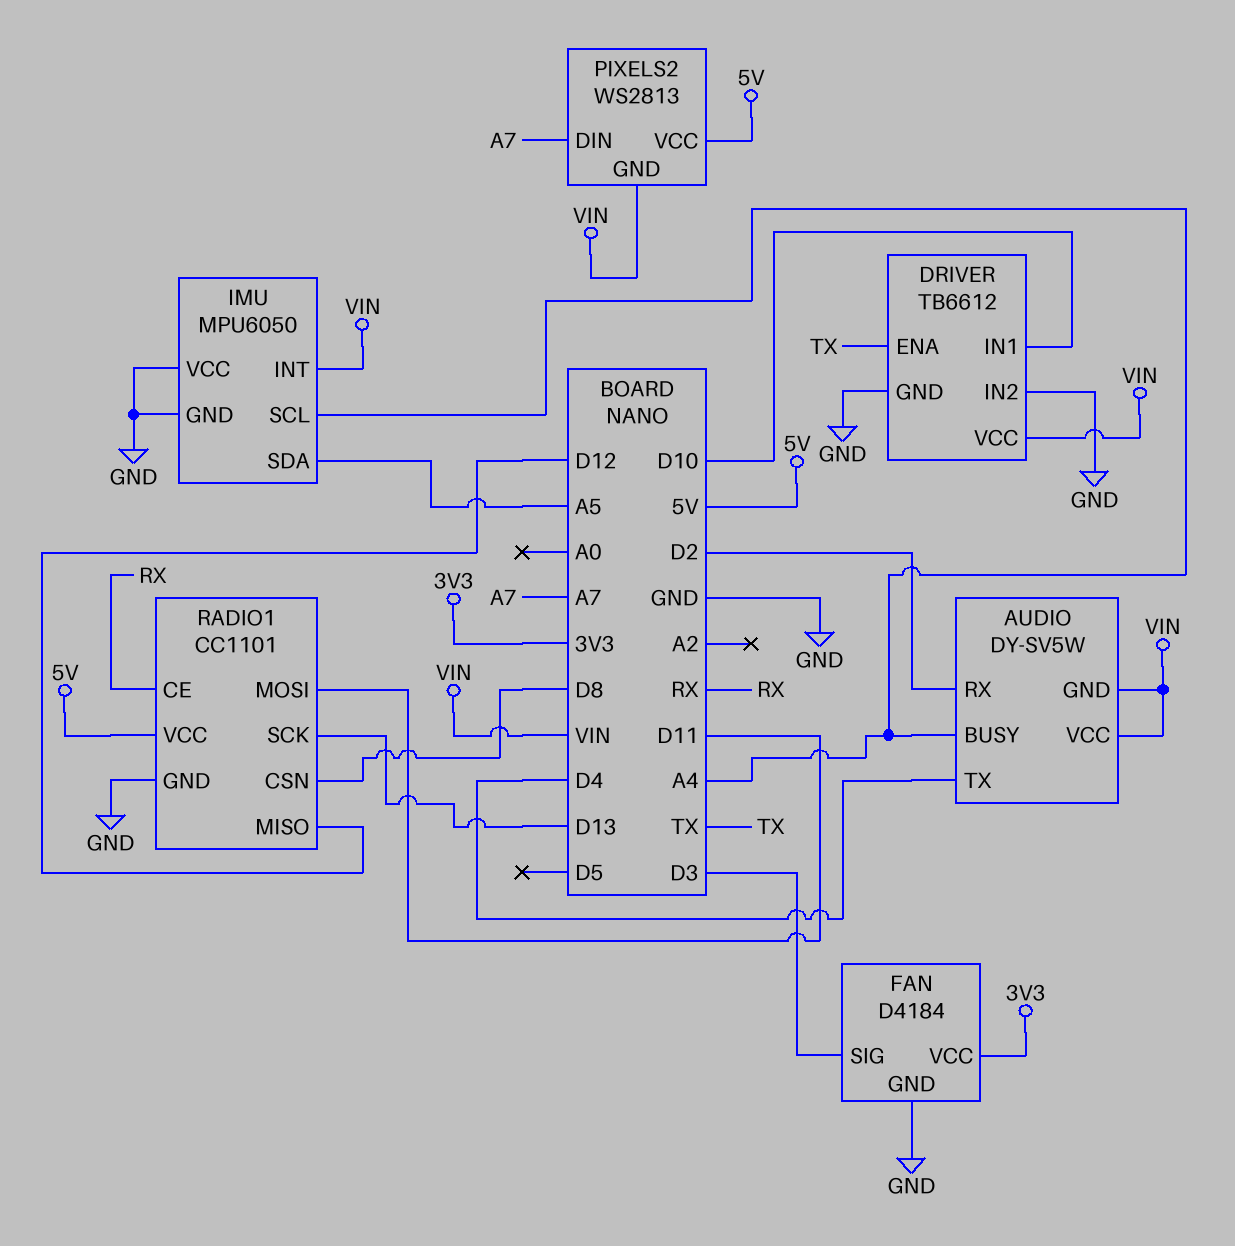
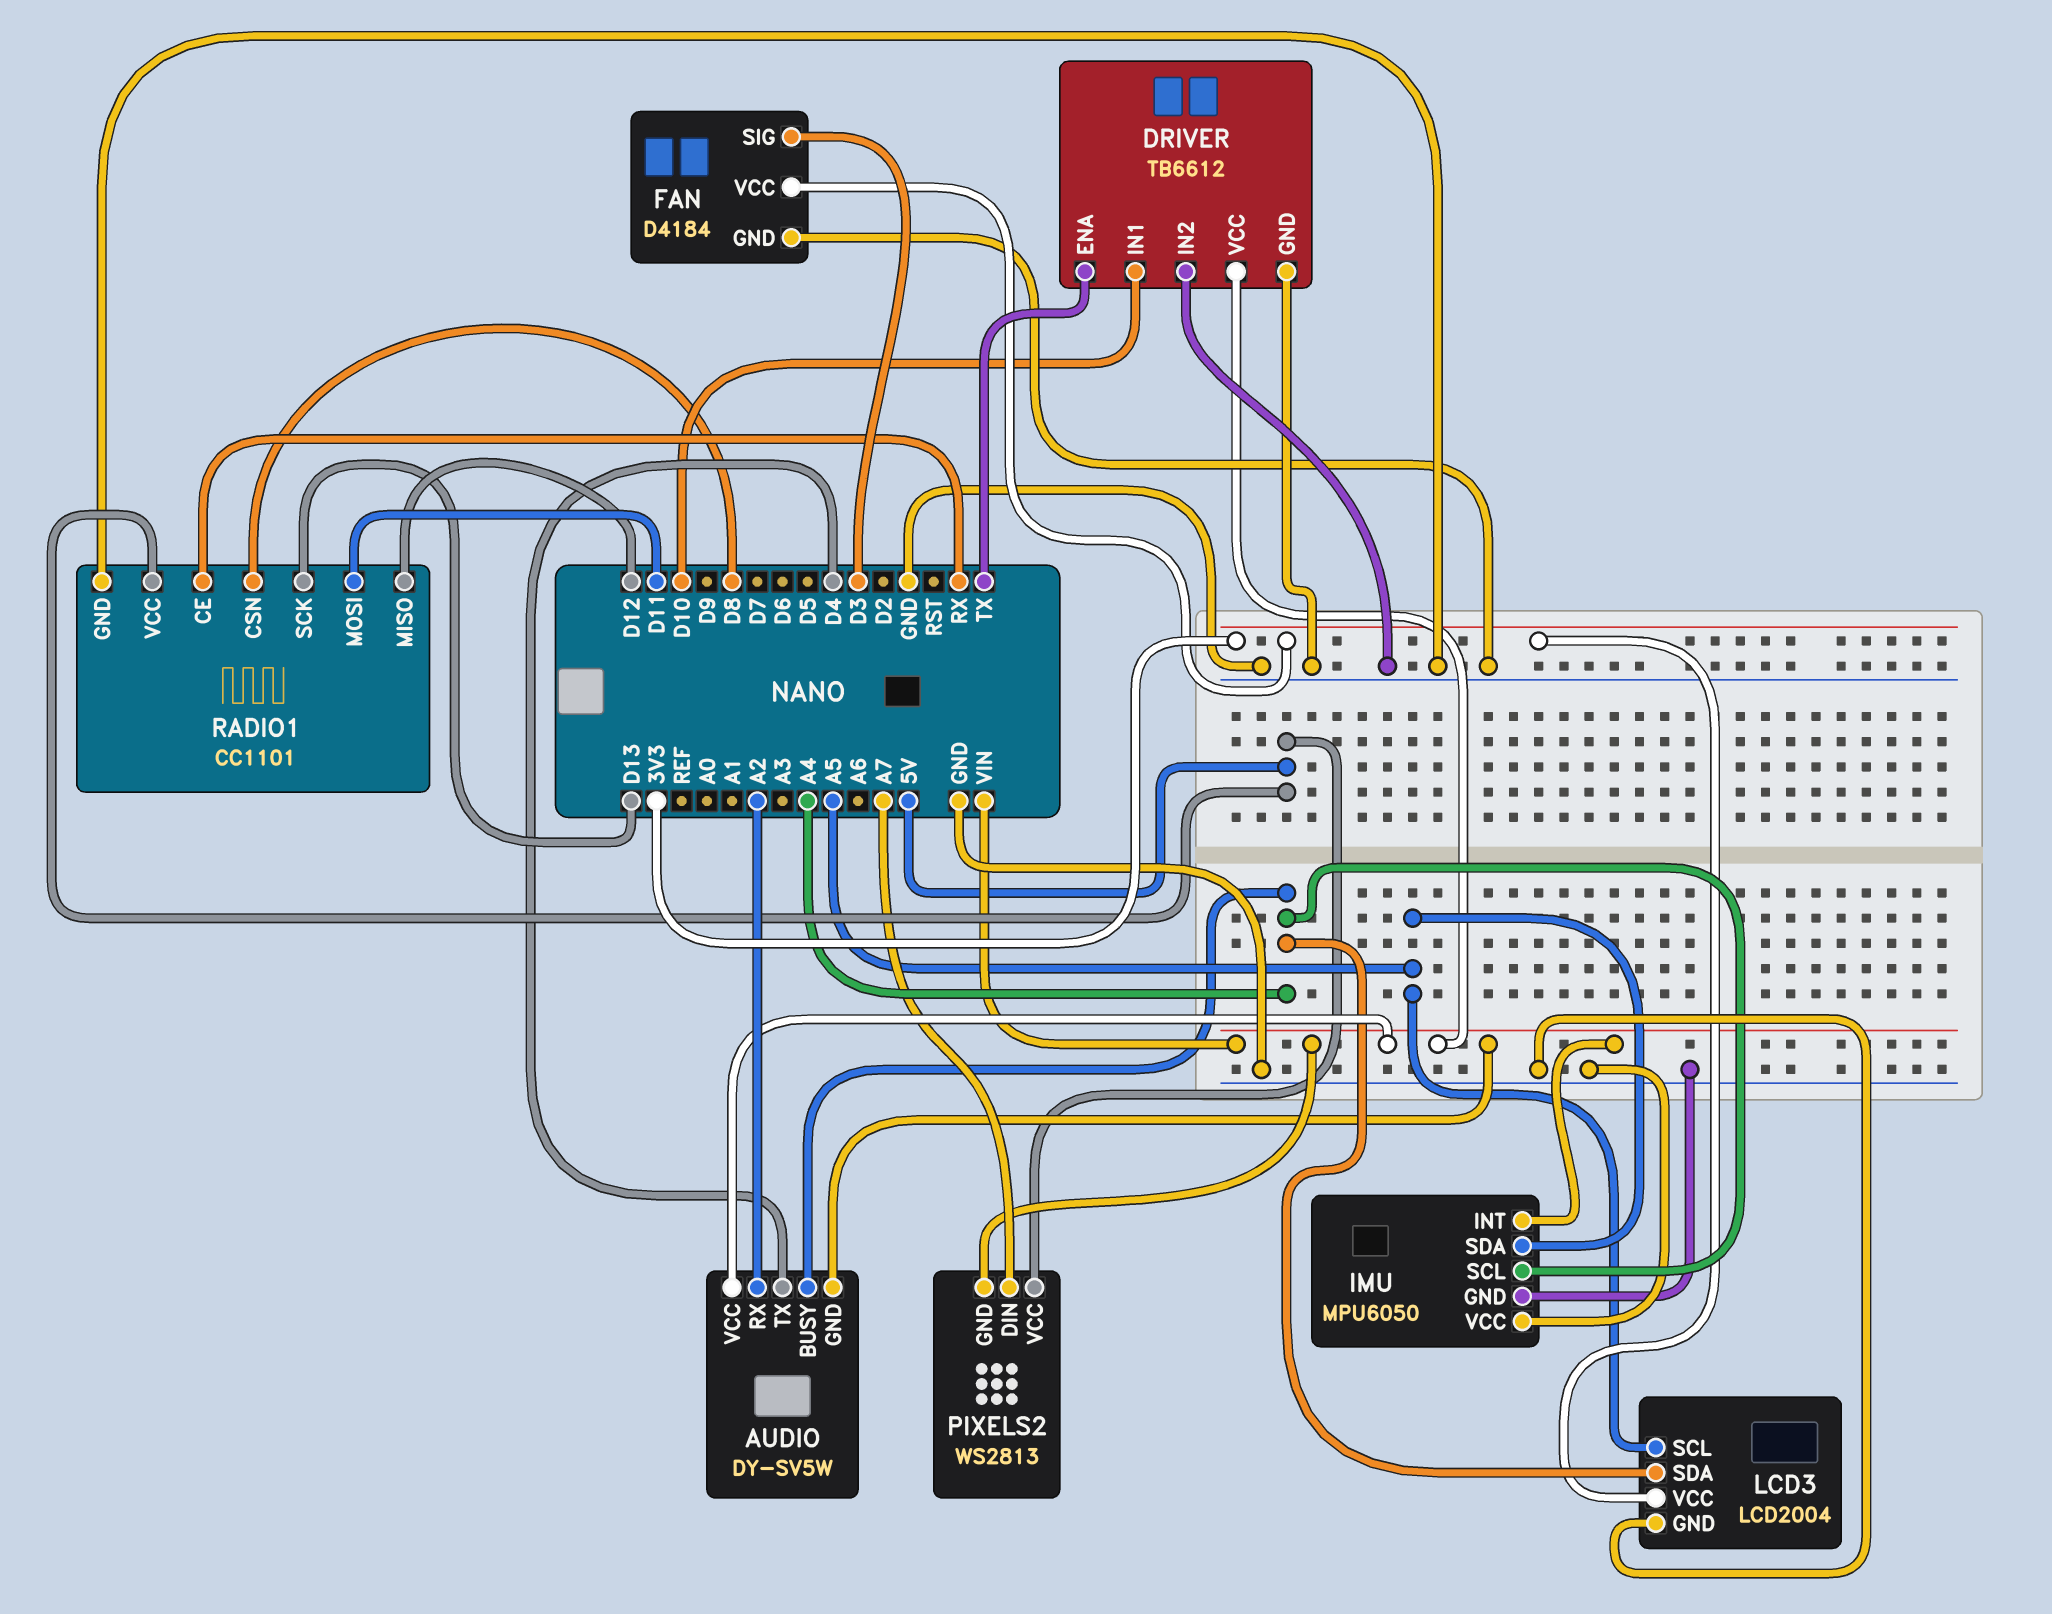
AUDIO pin RX: D2 -> A2
LCD3: none -> LCD2004
LCD3 pin GND: none -> GND
LCD3 pin SCL: none -> A5
LCD3 pin SDA: none -> A4
LCD3 pin VCC: none -> 3V3

